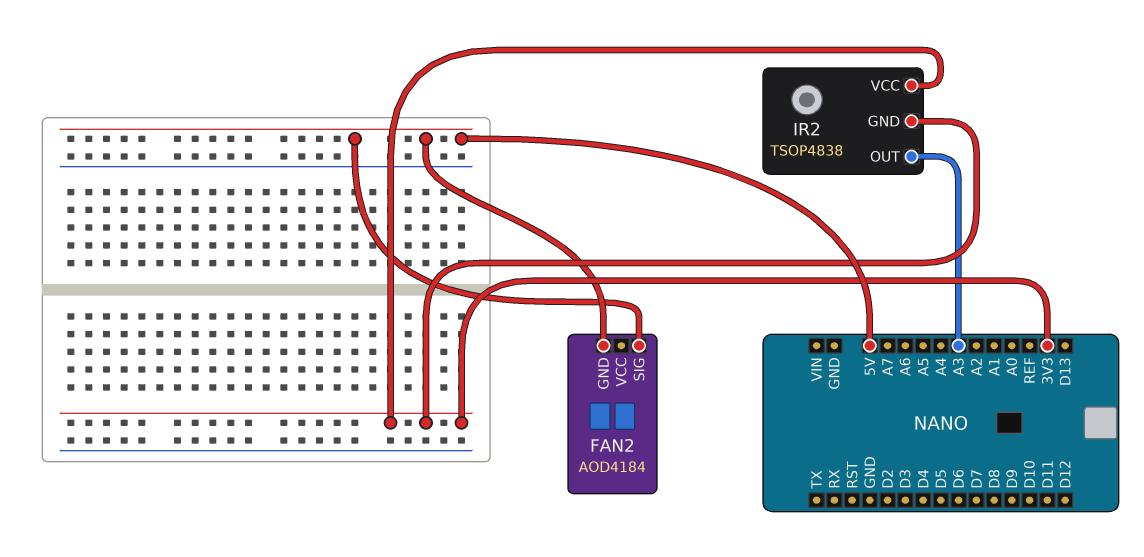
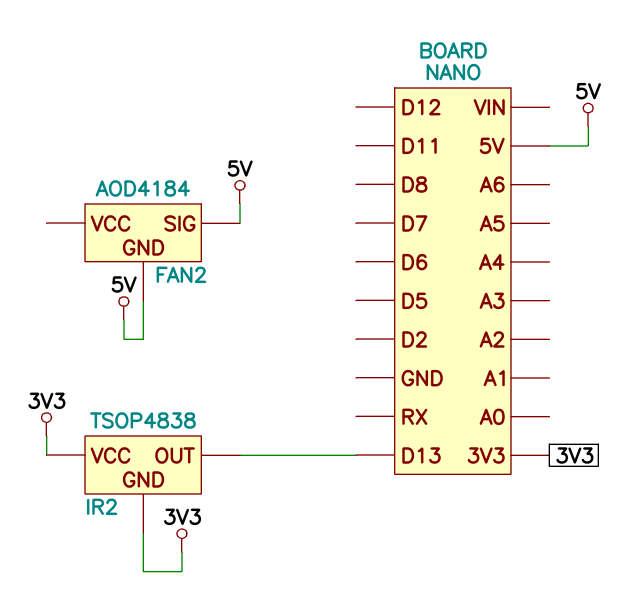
IR2 pin OUT: A3 -> D13

